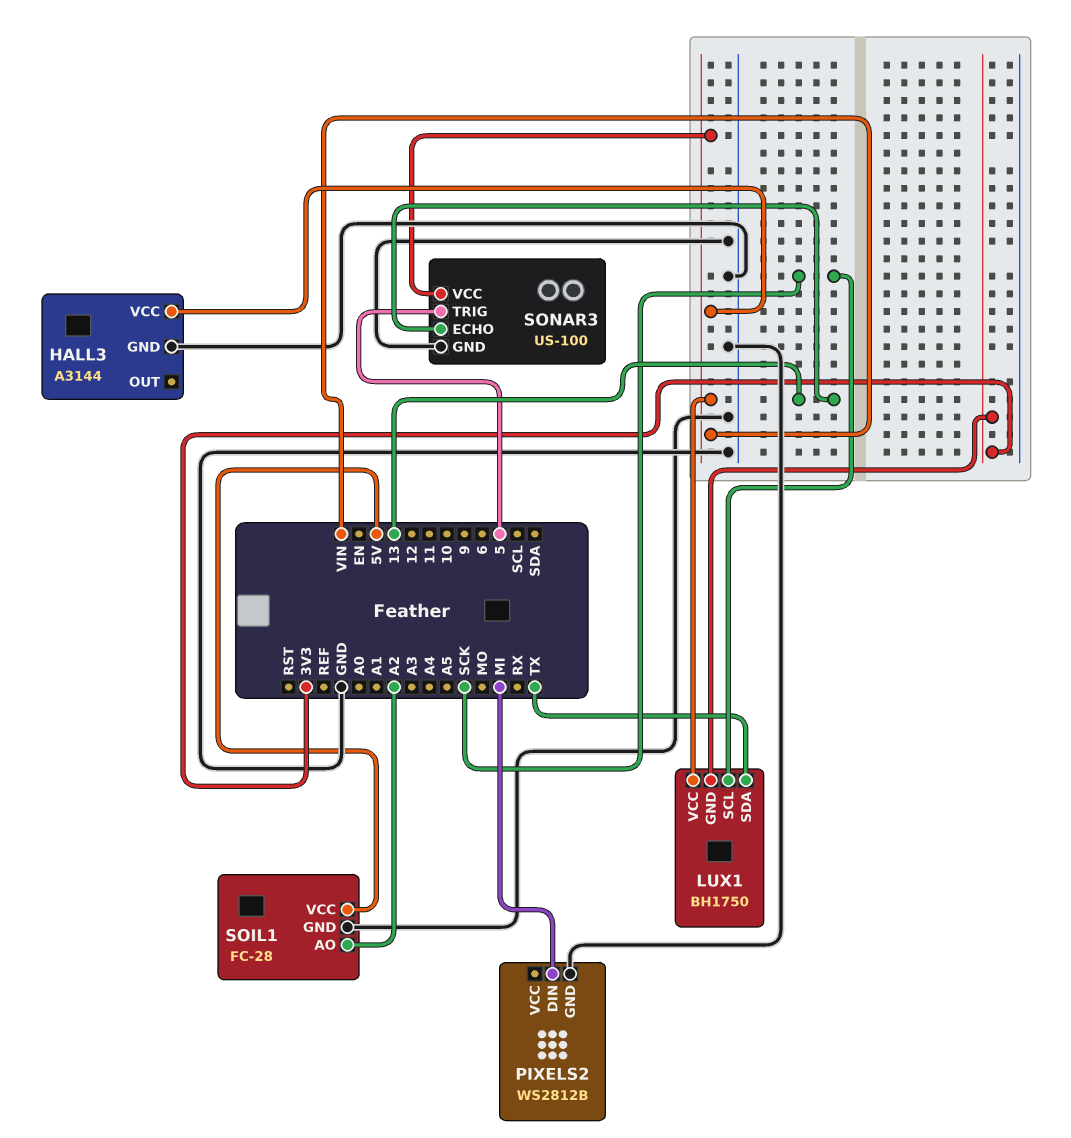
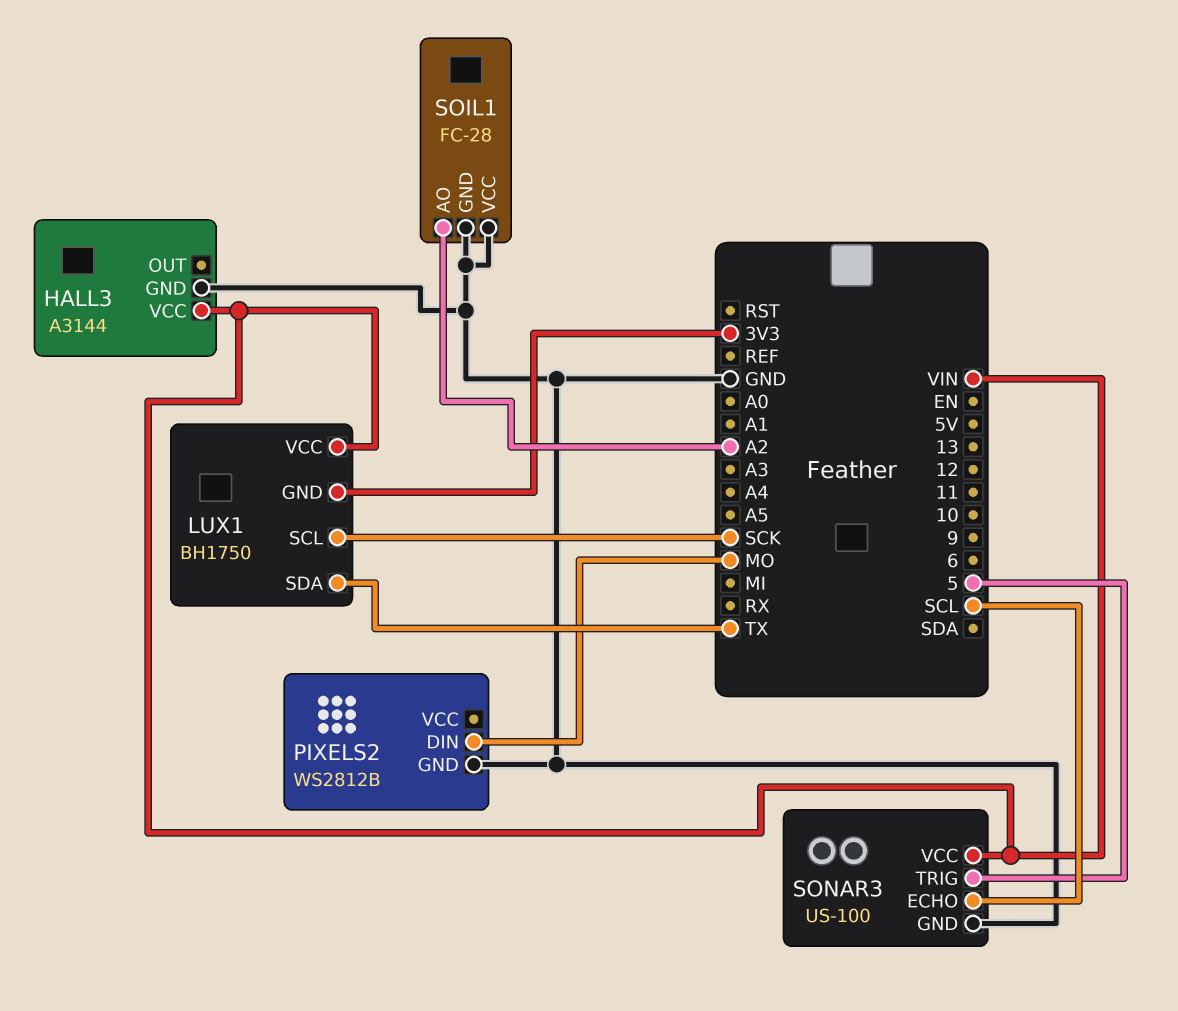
PIXELS2 pin DIN: MI -> MO
SOIL1 pin VCC: 5V -> GND
SONAR3 pin ECHO: 13 -> SCL

